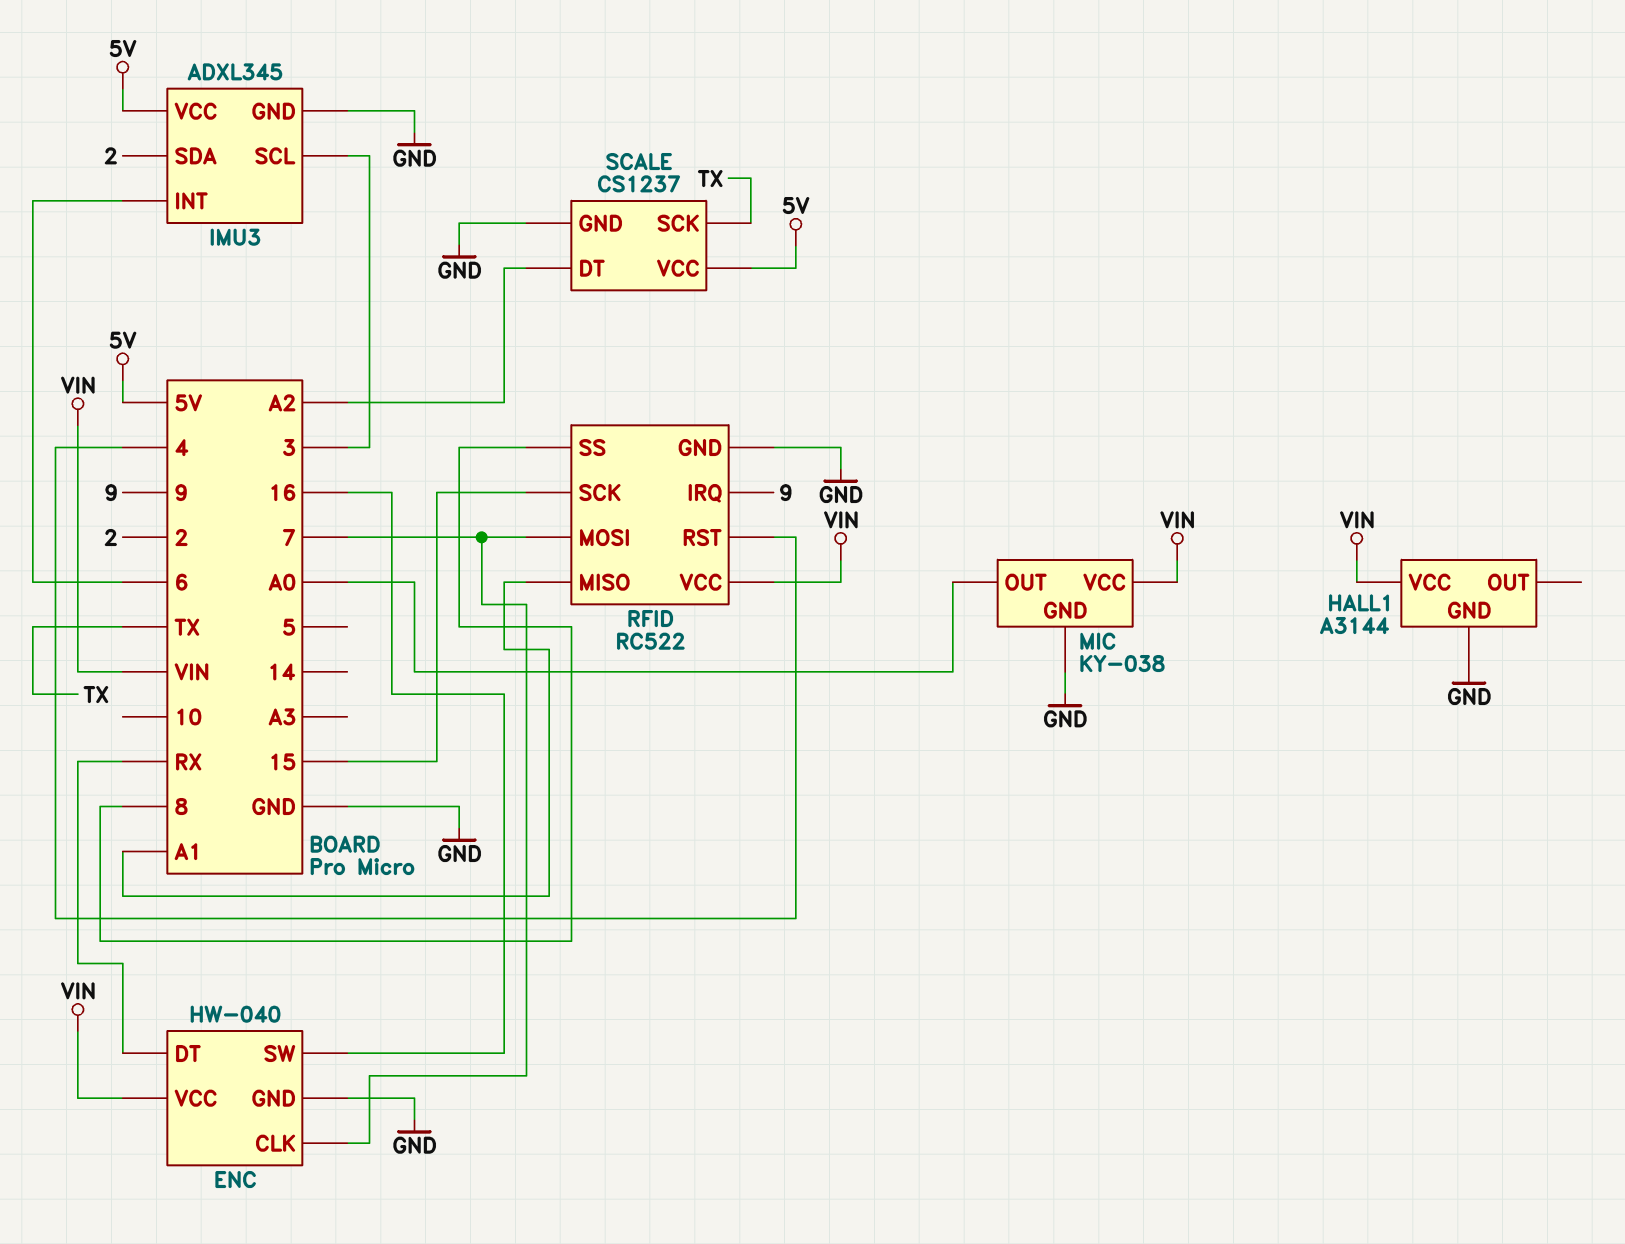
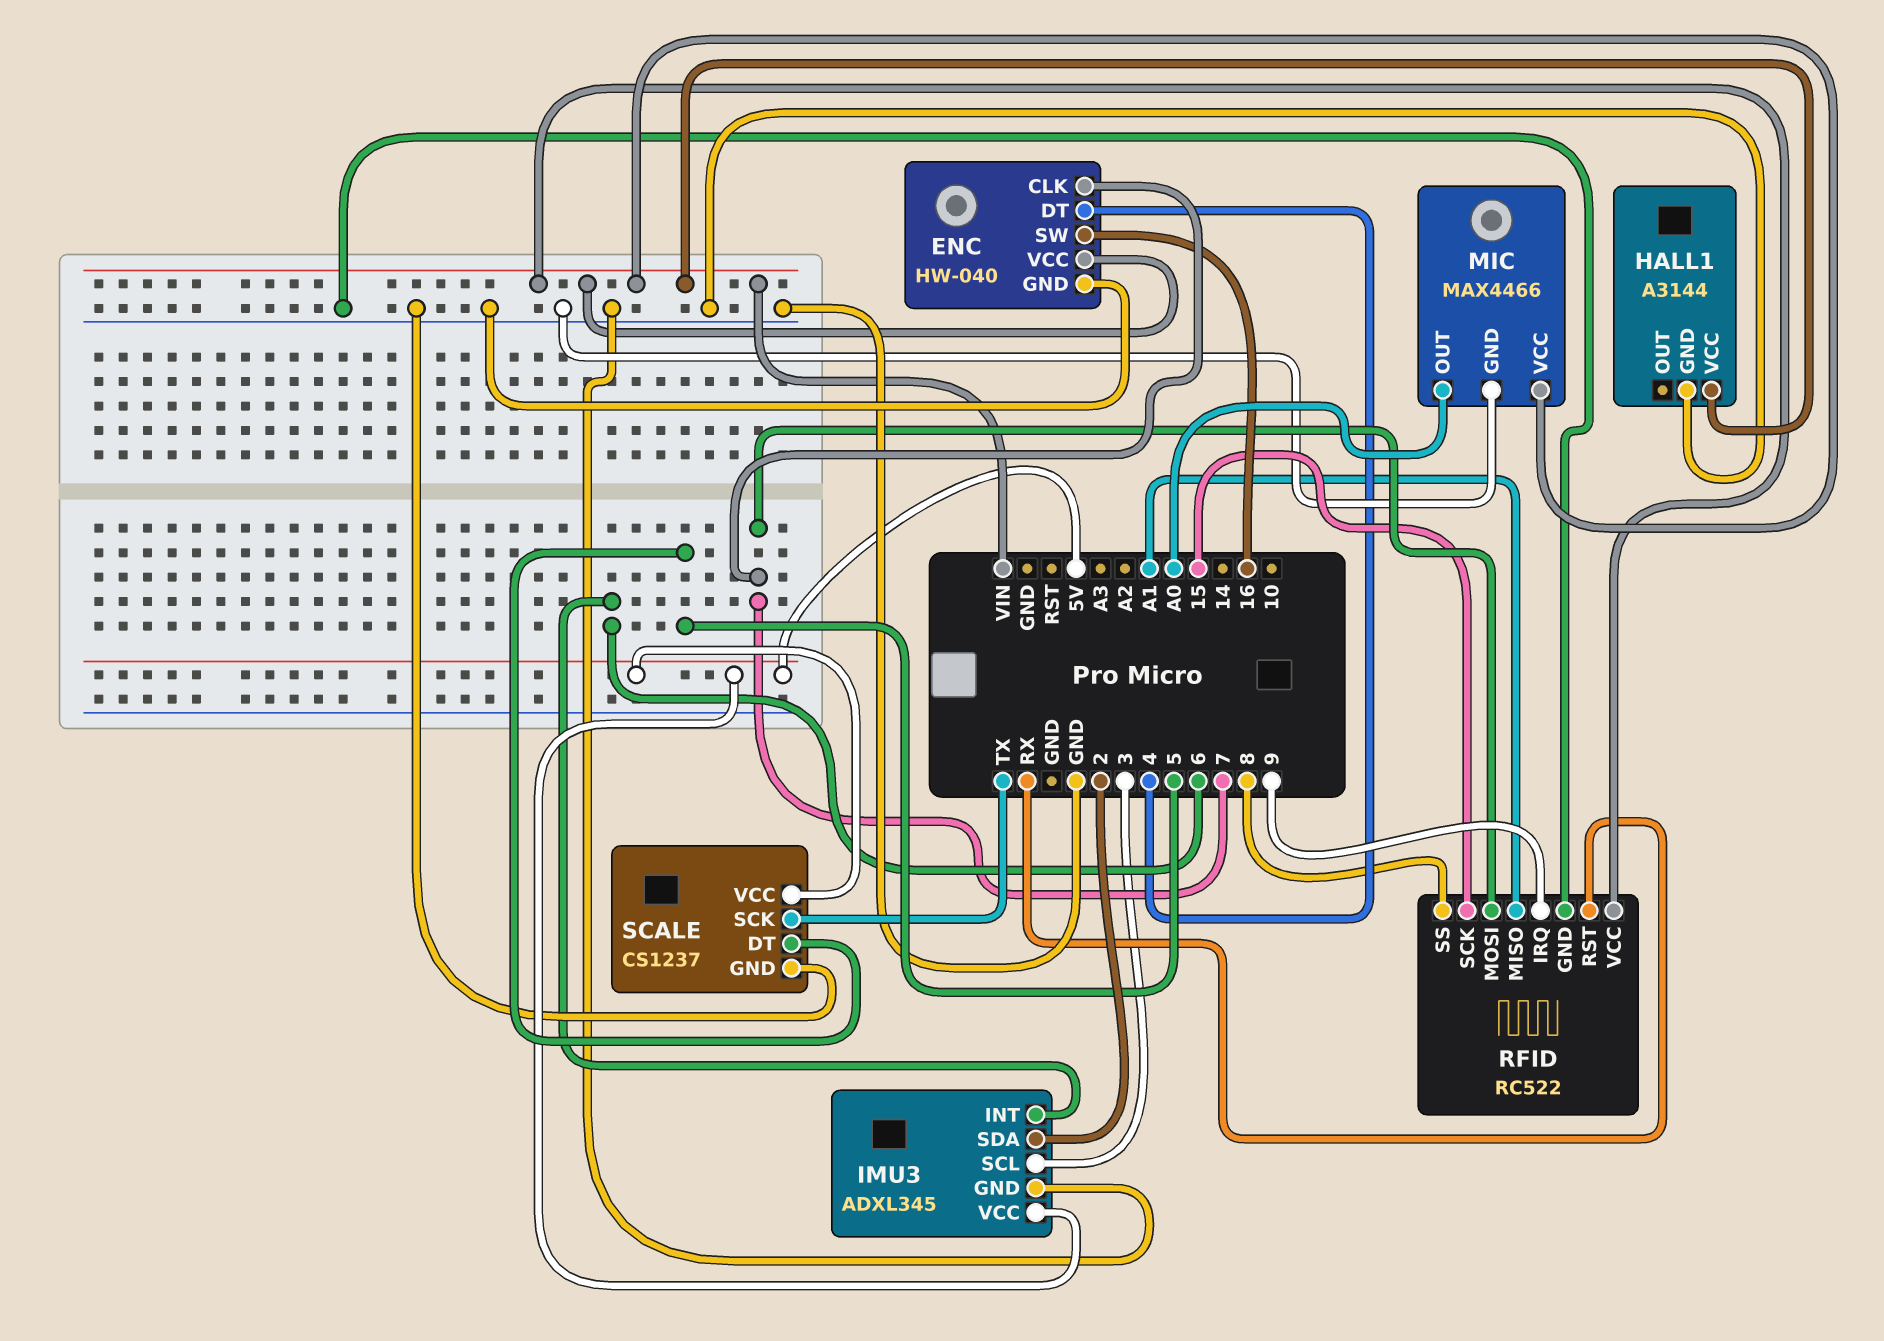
ENC pin DT: RX -> 4
MIC: KY-038 -> MAX4466
RFID pin RST: 4 -> RX
SCALE pin DT: A2 -> 5

